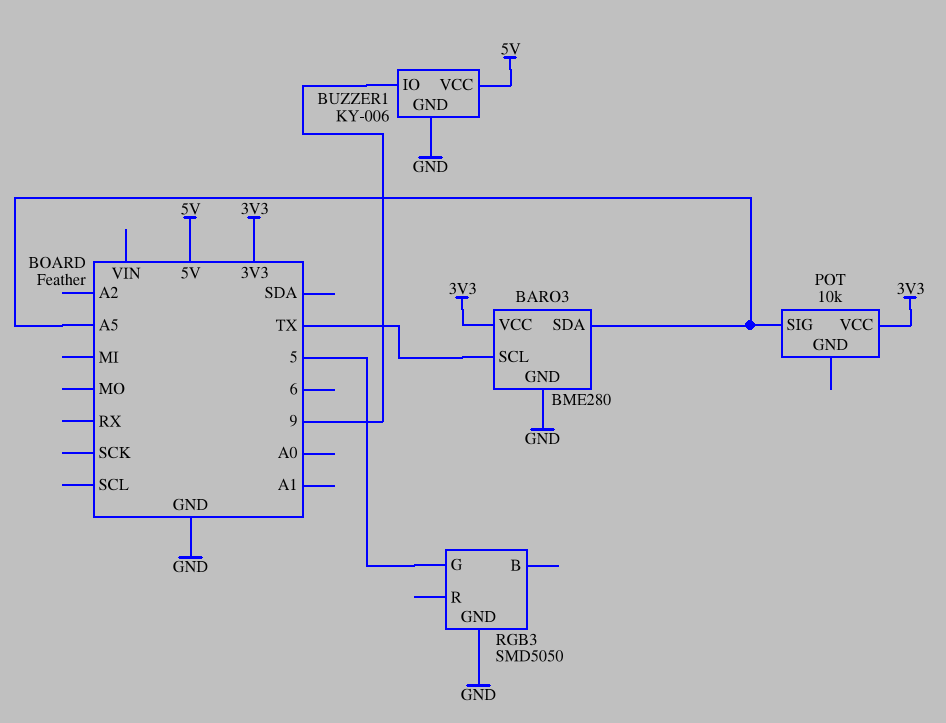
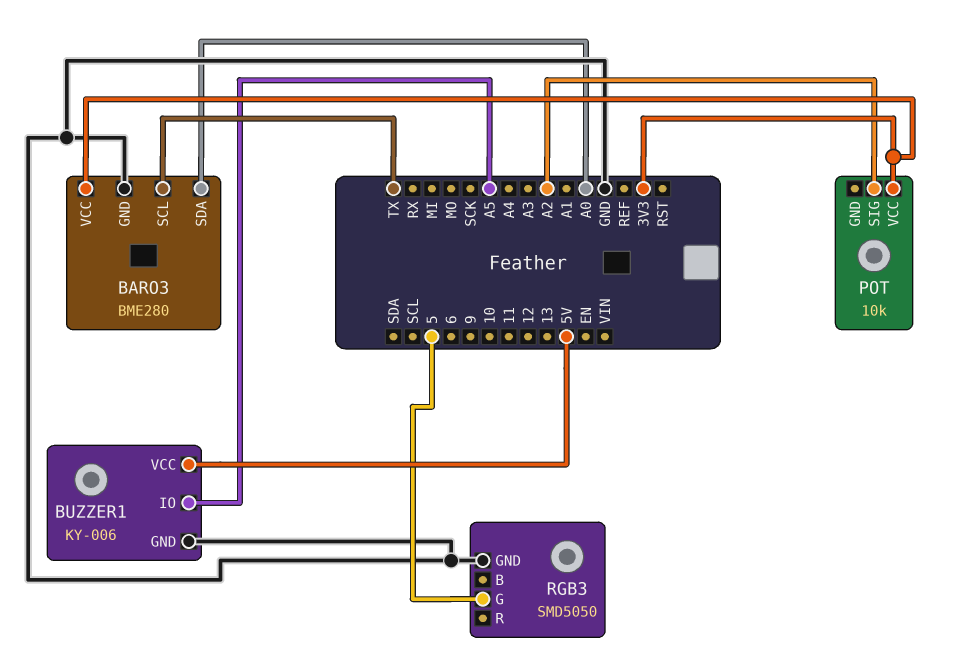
BARO3 pin SDA: A5 -> A0
BUZZER1 pin IO: 9 -> A5
POT pin SIG: A5 -> A2

